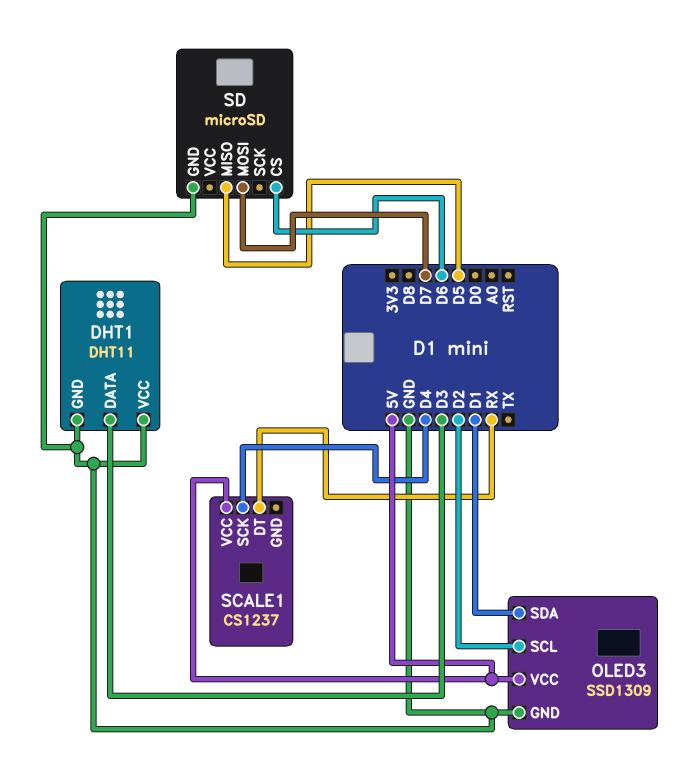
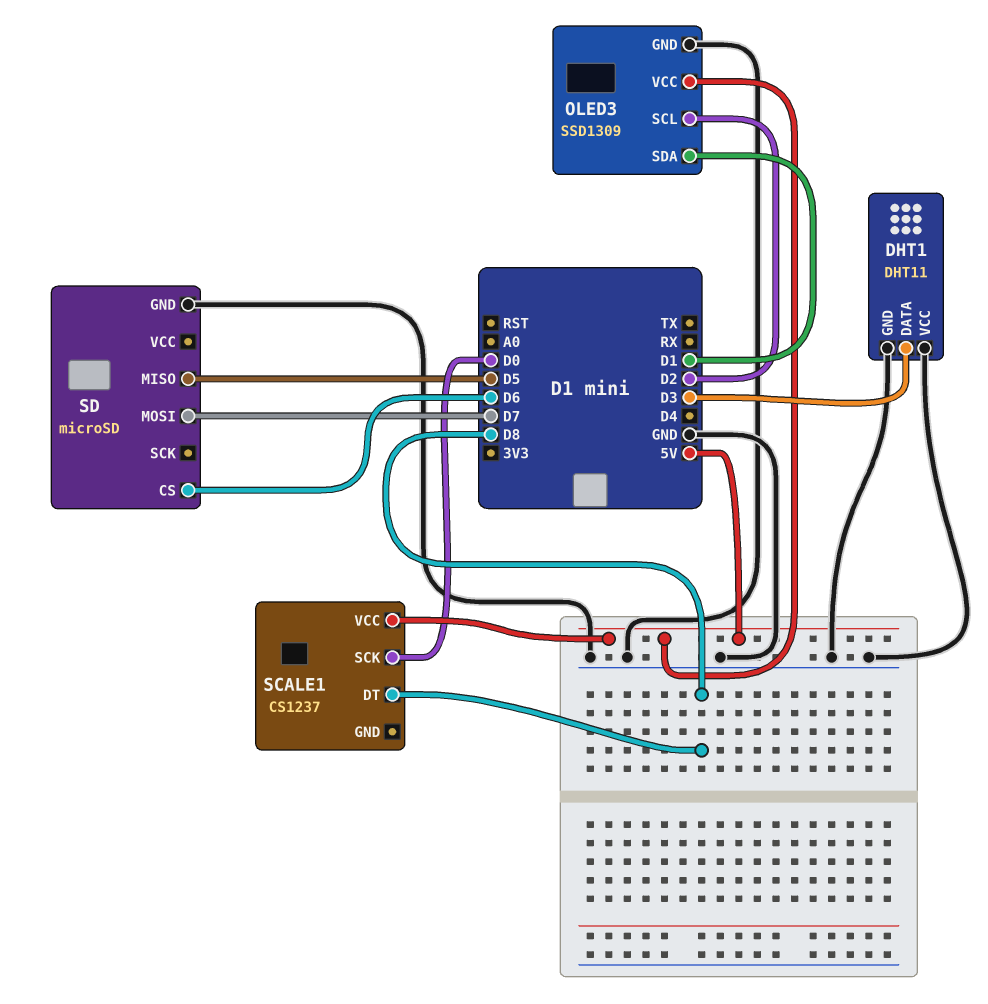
SCALE1 pin DT: RX -> D8
SCALE1 pin SCK: D4 -> D0

